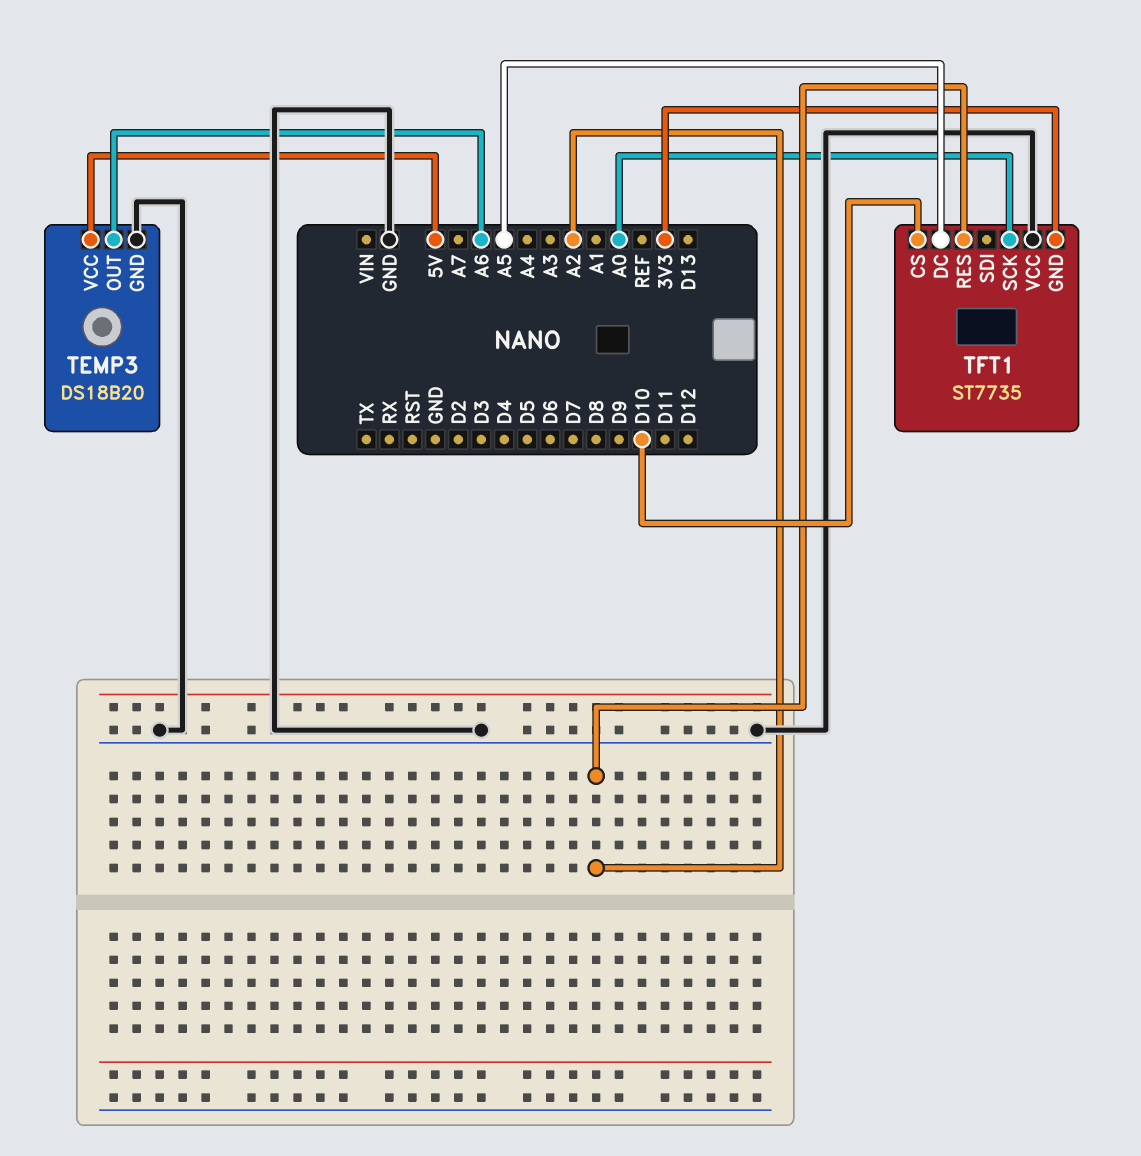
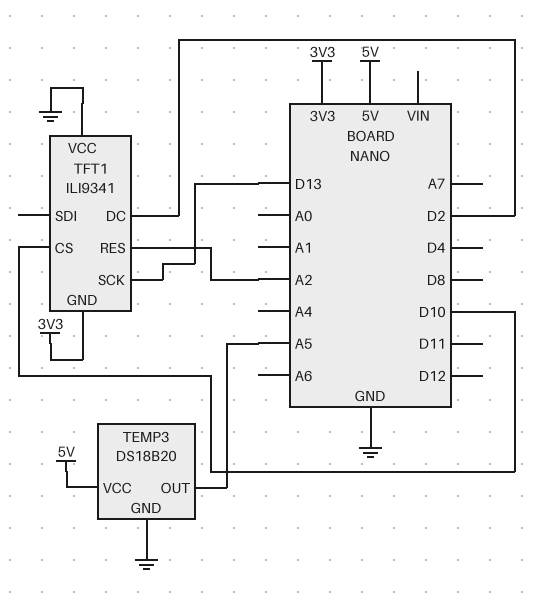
TEMP3 pin OUT: A6 -> A5
TFT1: ST7735 -> ILI9341
TFT1 pin DC: A5 -> D2
TFT1 pin SCK: A0 -> D13

